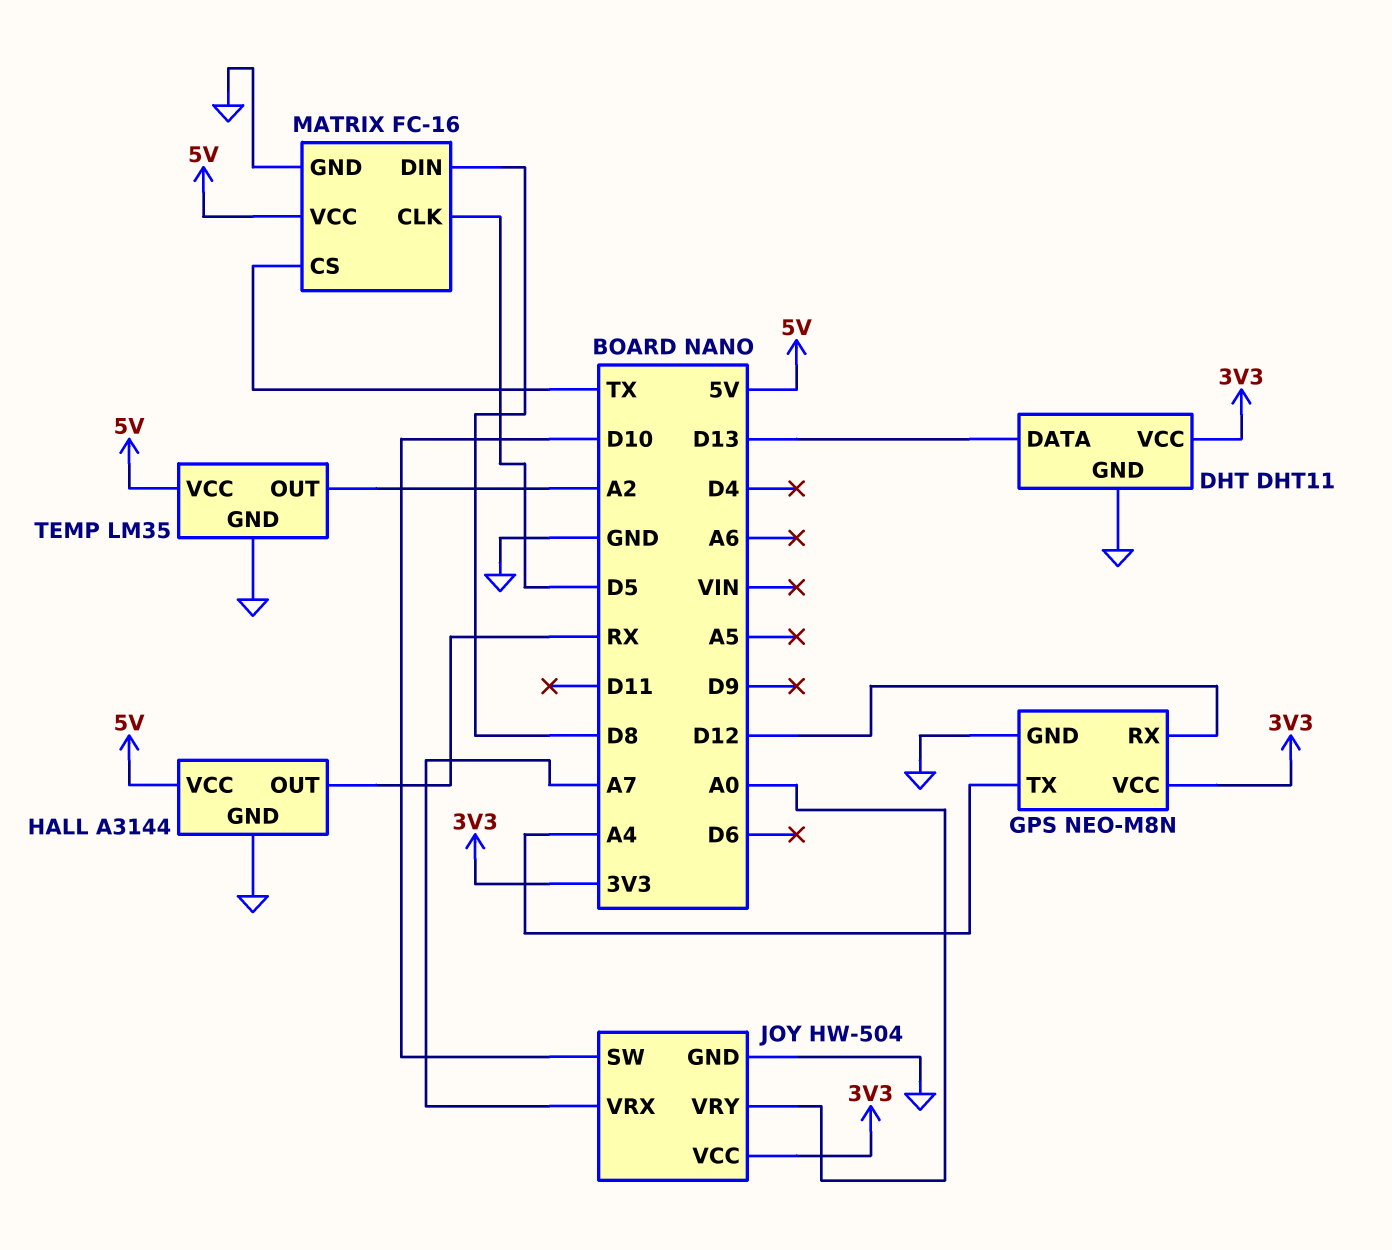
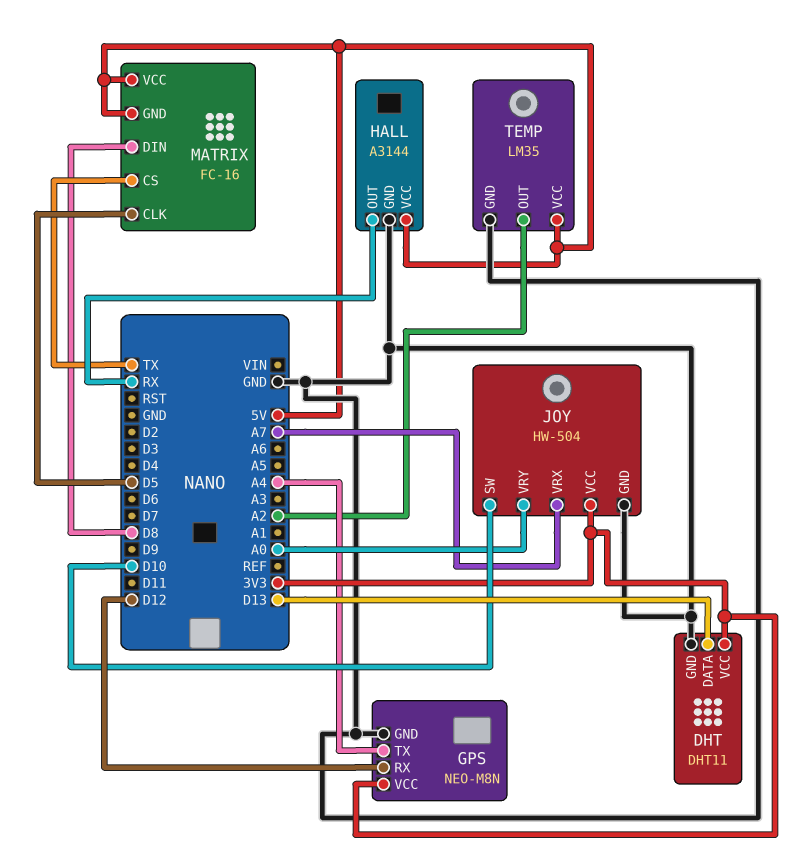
MATRIX pin GND: GND -> 5V

